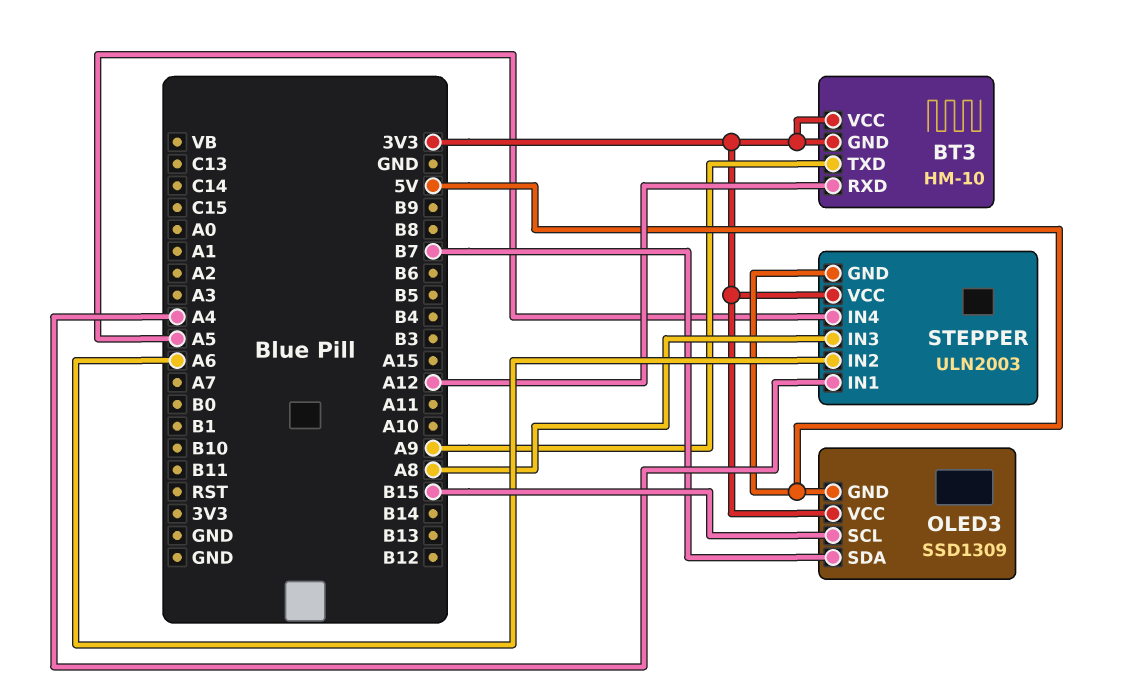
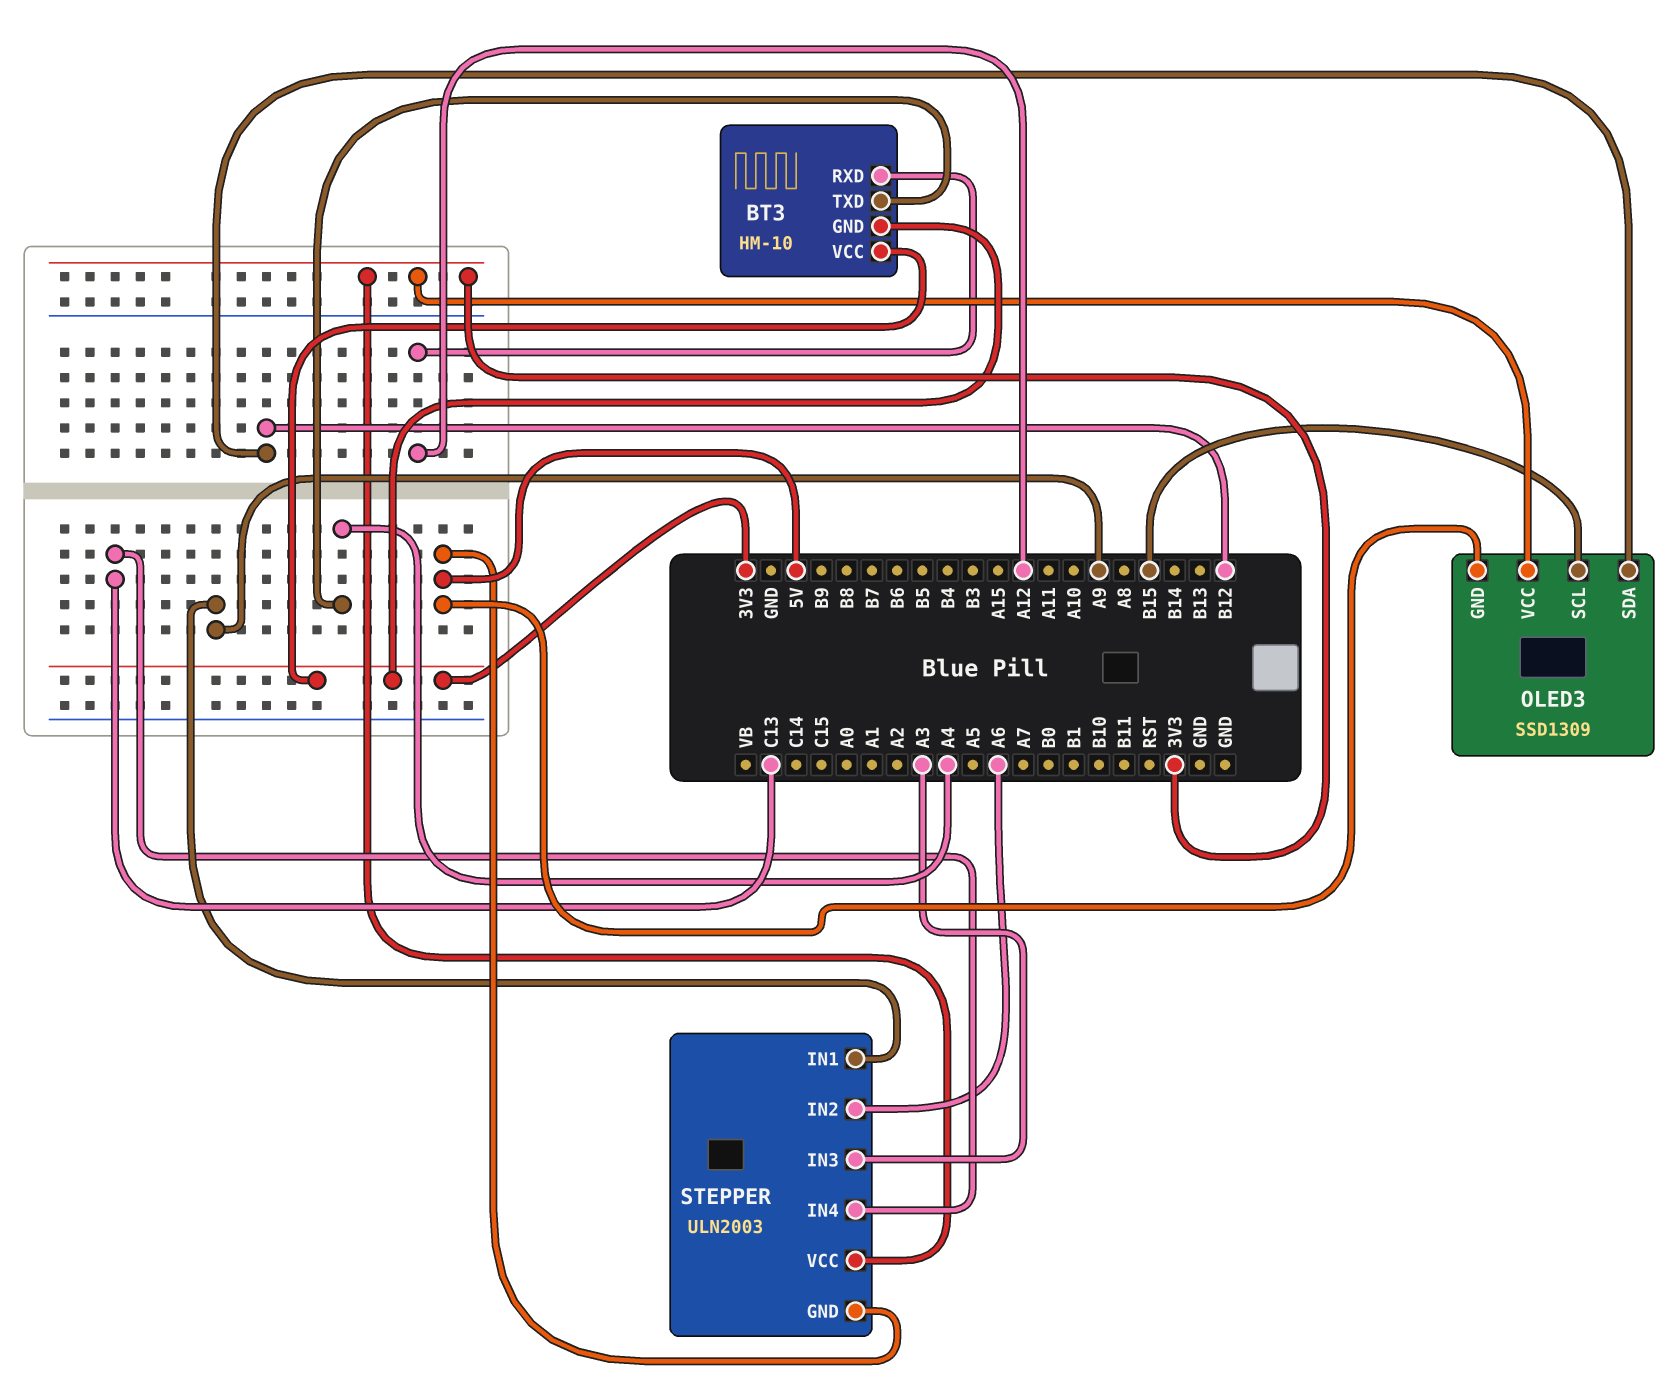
BT3 pin TXD: A9 -> A4
OLED3 pin SDA: B7 -> B12
STEPPER pin IN1: A4 -> A9
STEPPER pin IN3: A8 -> A3
STEPPER pin IN4: A5 -> C13

